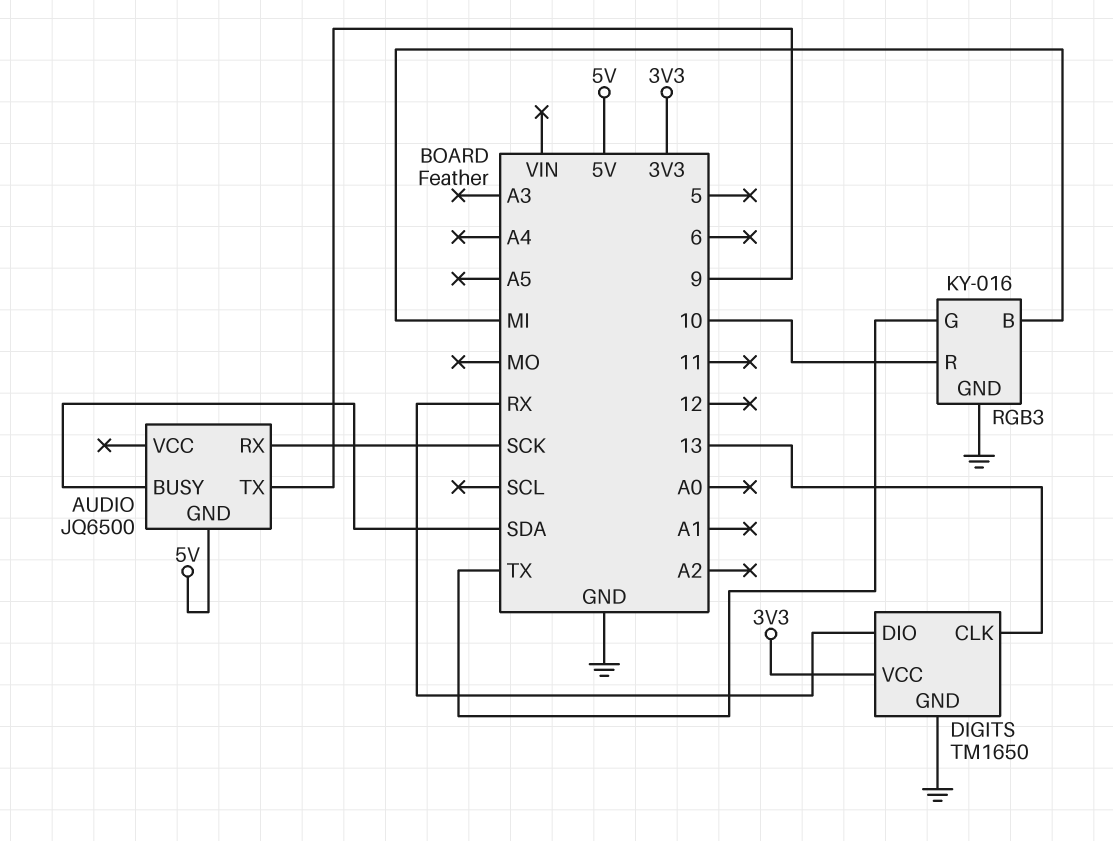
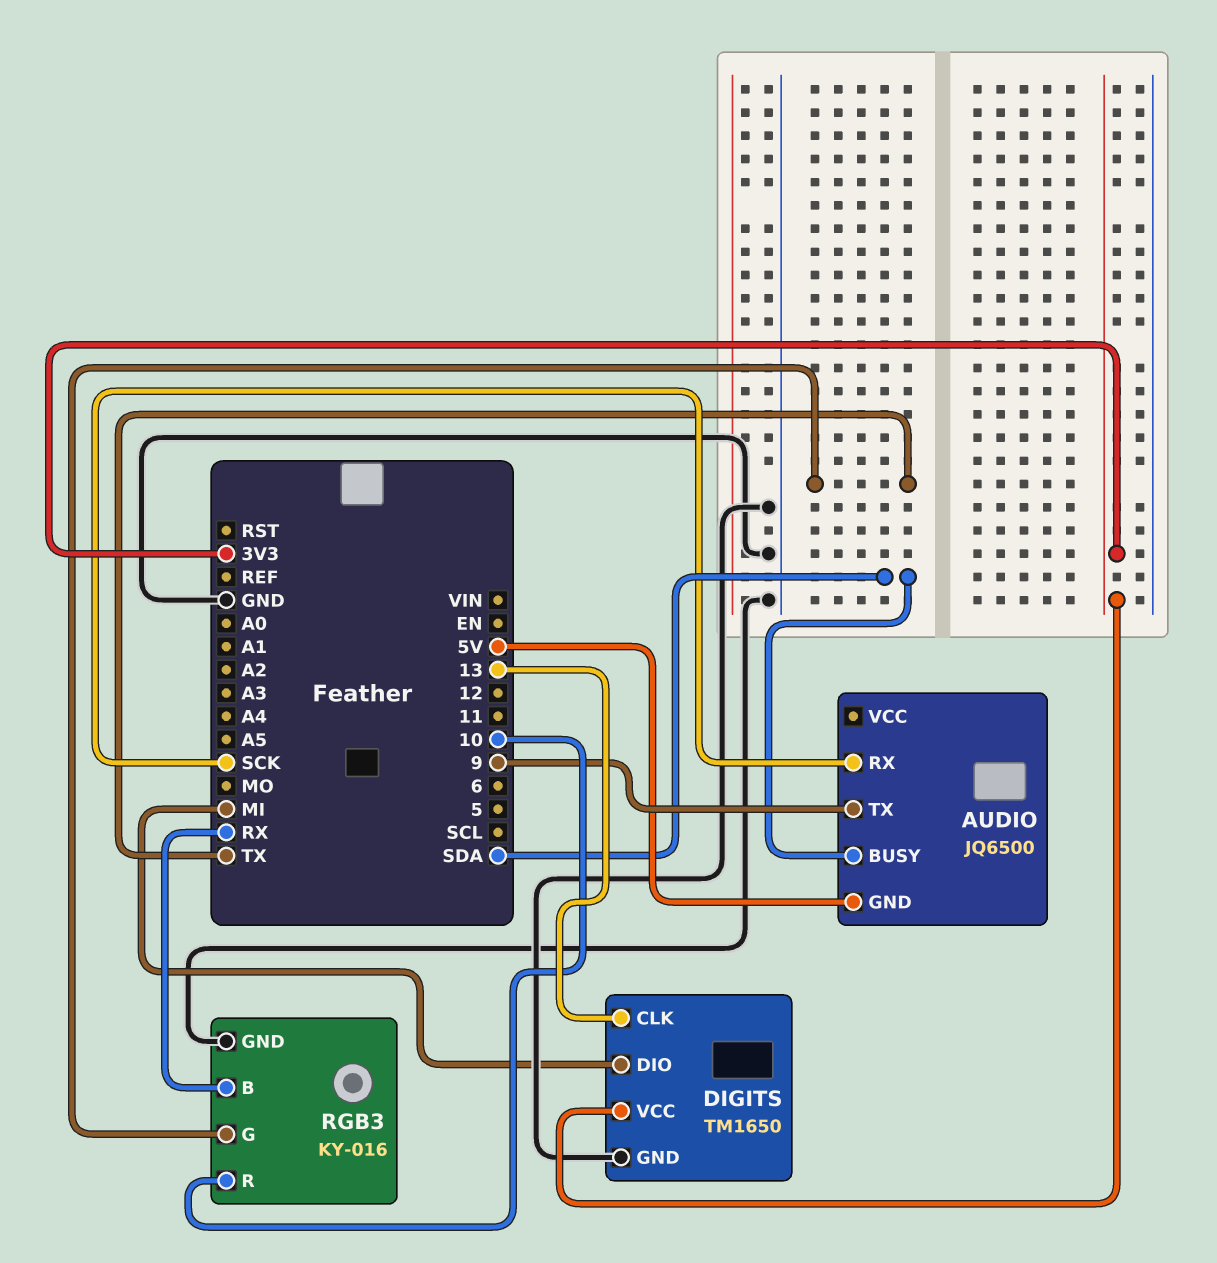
DIGITS pin DIO: RX -> MI
RGB3 pin B: MI -> RX

